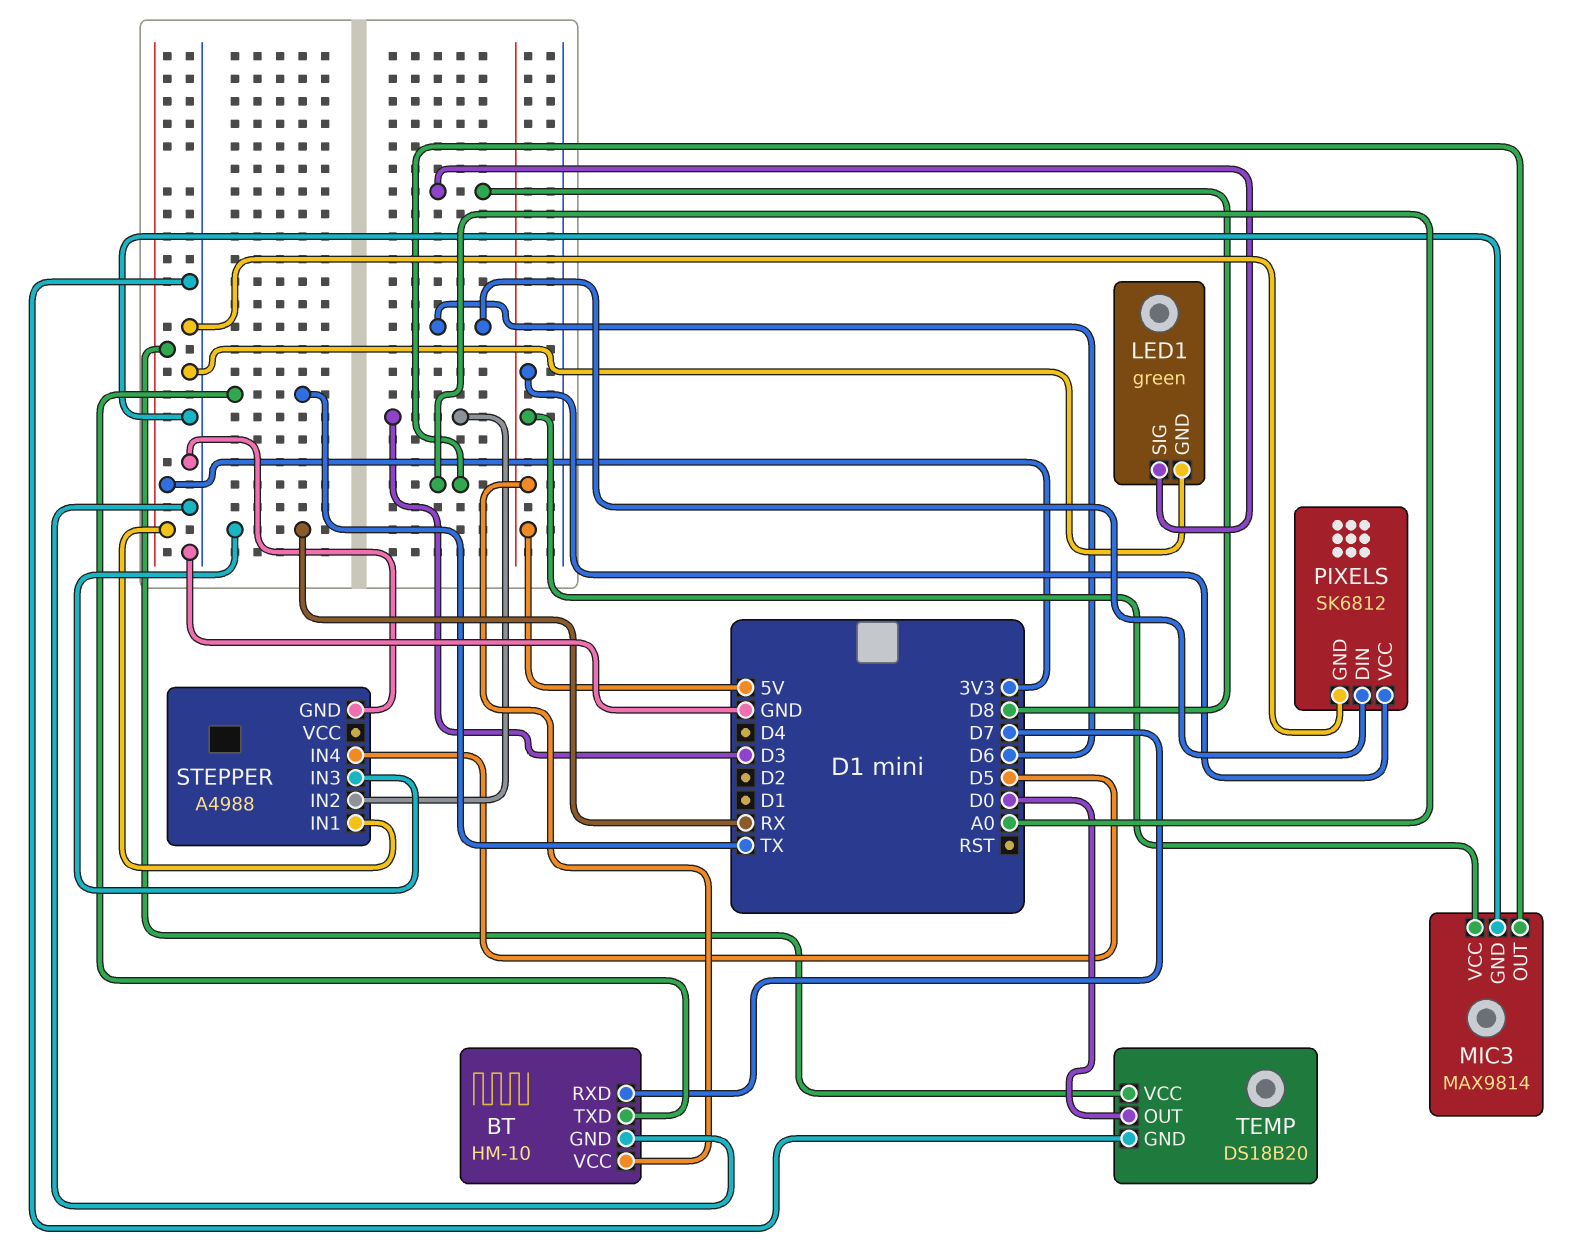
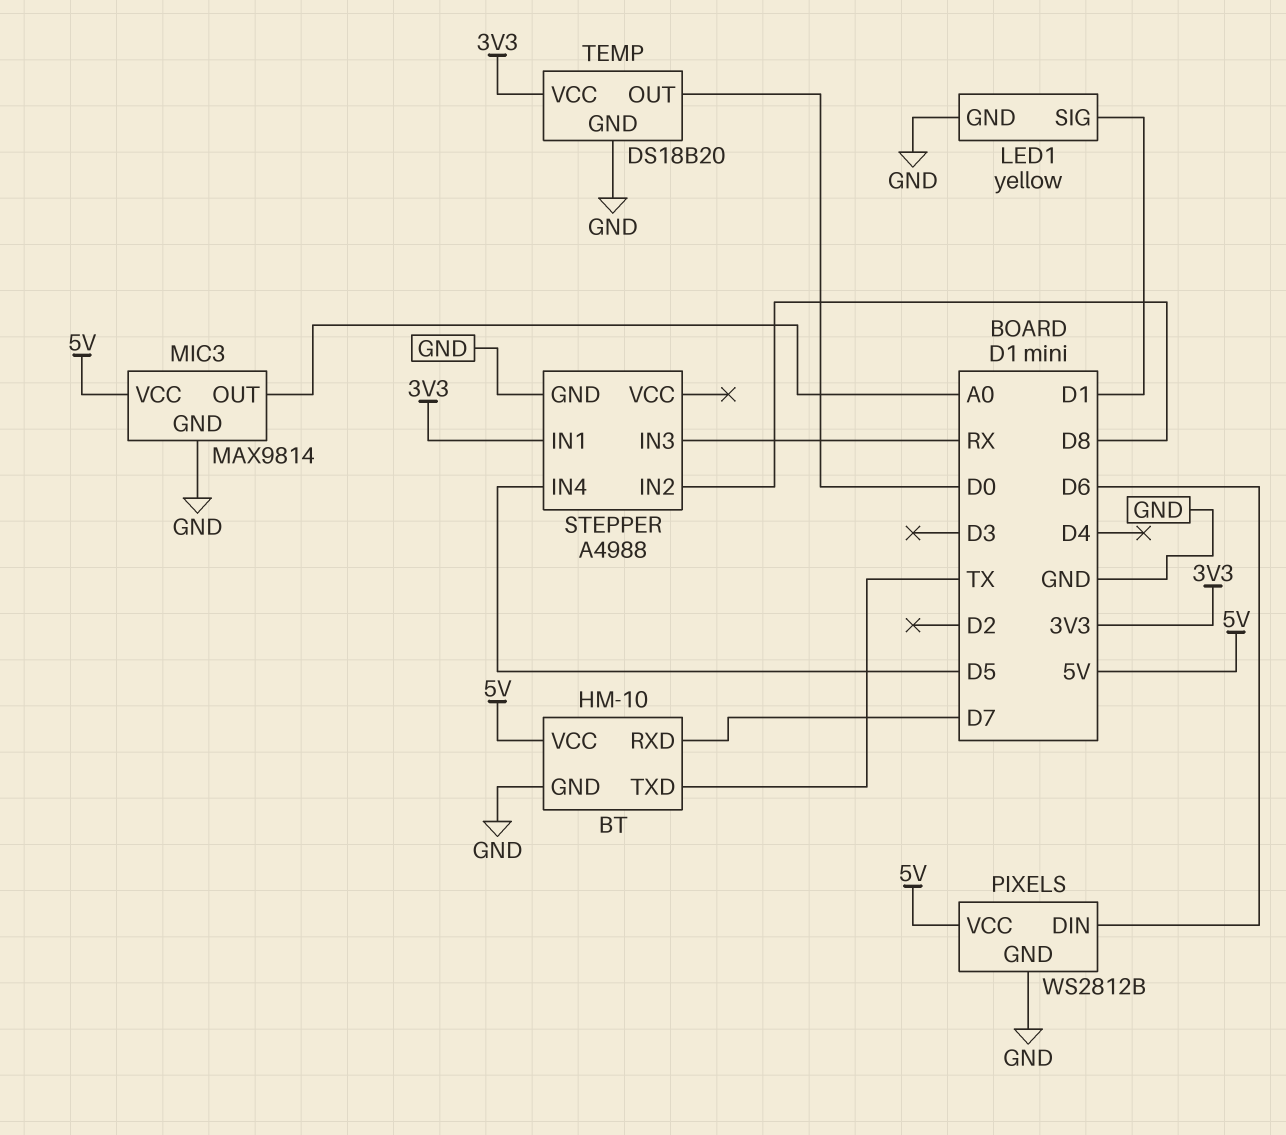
LED1: green -> yellow
LED1 pin SIG: D8 -> D1
PIXELS: SK6812 -> WS2812B
STEPPER pin IN2: D3 -> D8

